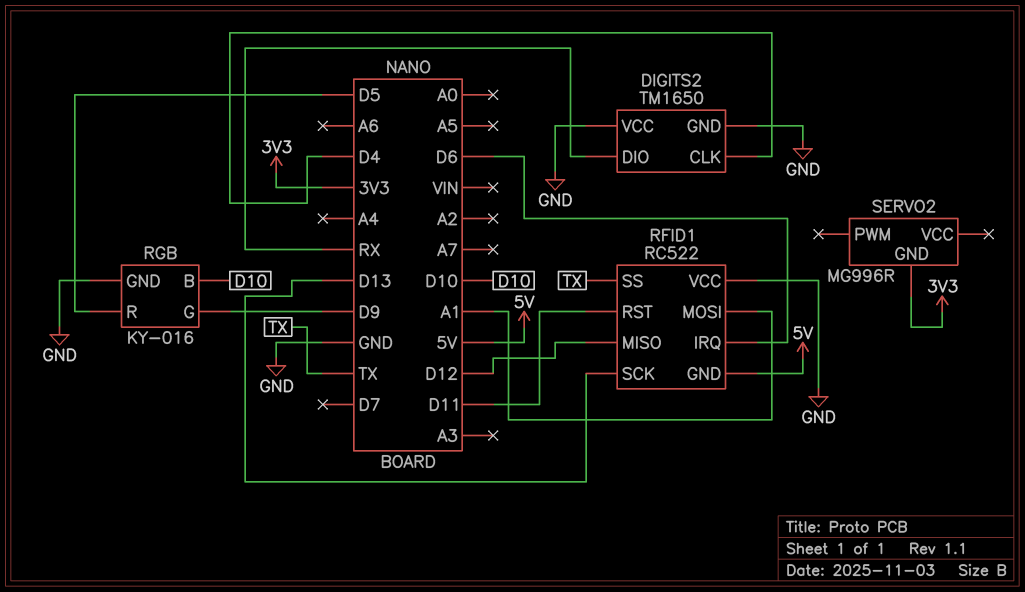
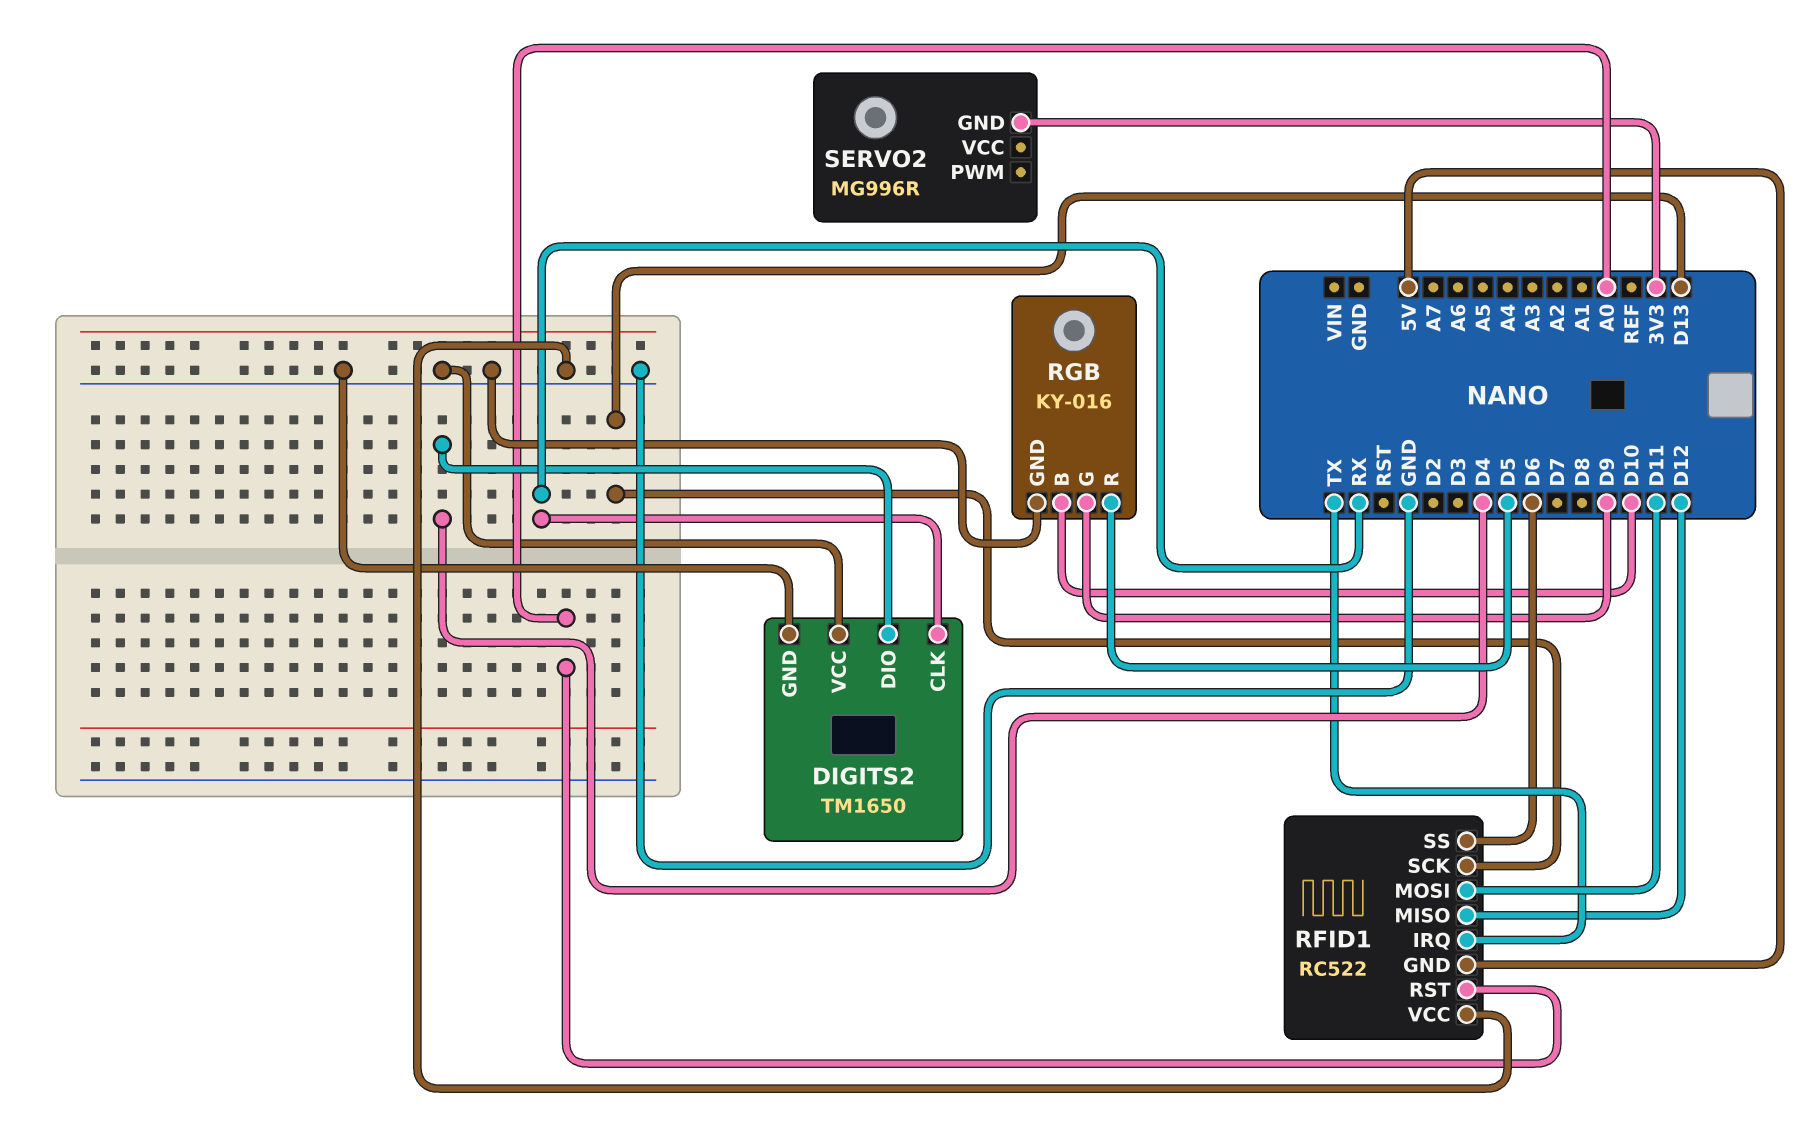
DIGITS2 pin CLK: D4 -> RX
DIGITS2 pin DIO: RX -> D4
RFID1 pin IRQ: D6 -> TX
RFID1 pin MOSI: A1 -> D11
RFID1 pin RST: D11 -> A0
RFID1 pin SS: TX -> D6

